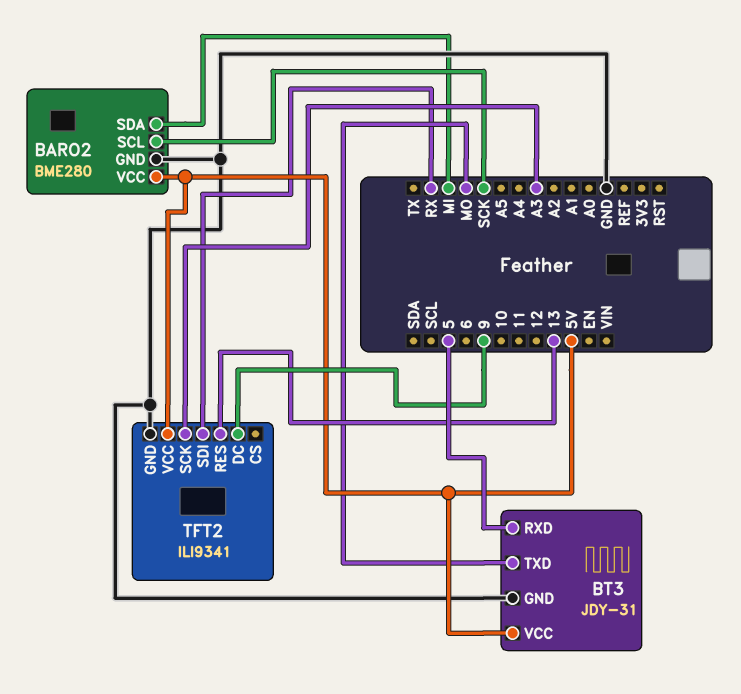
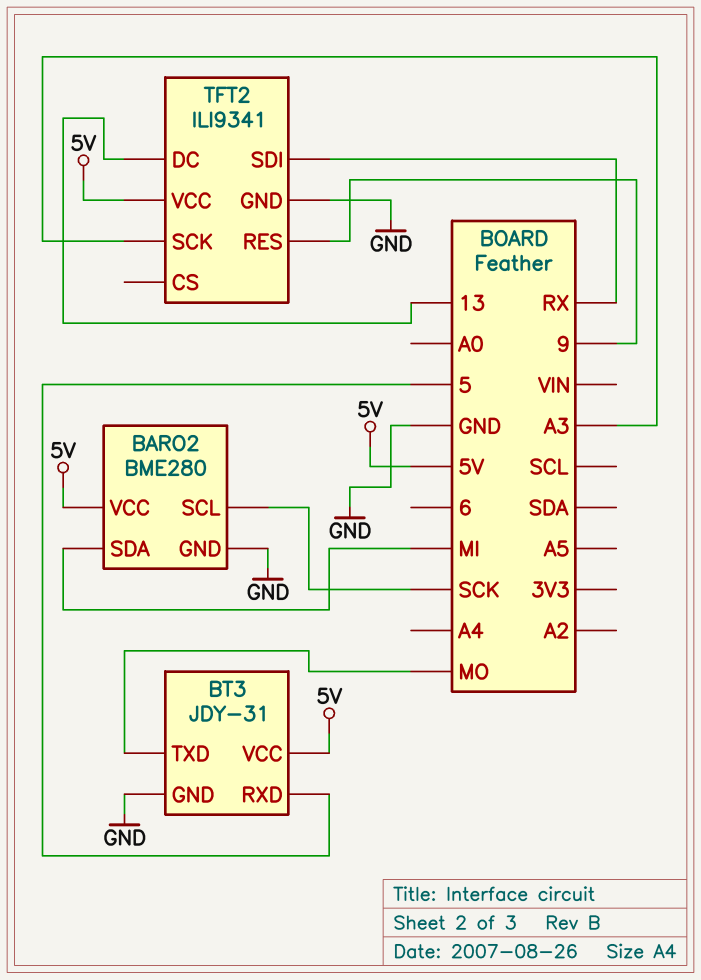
TFT2 pin DC: 9 -> 13
TFT2 pin RES: 13 -> 9

